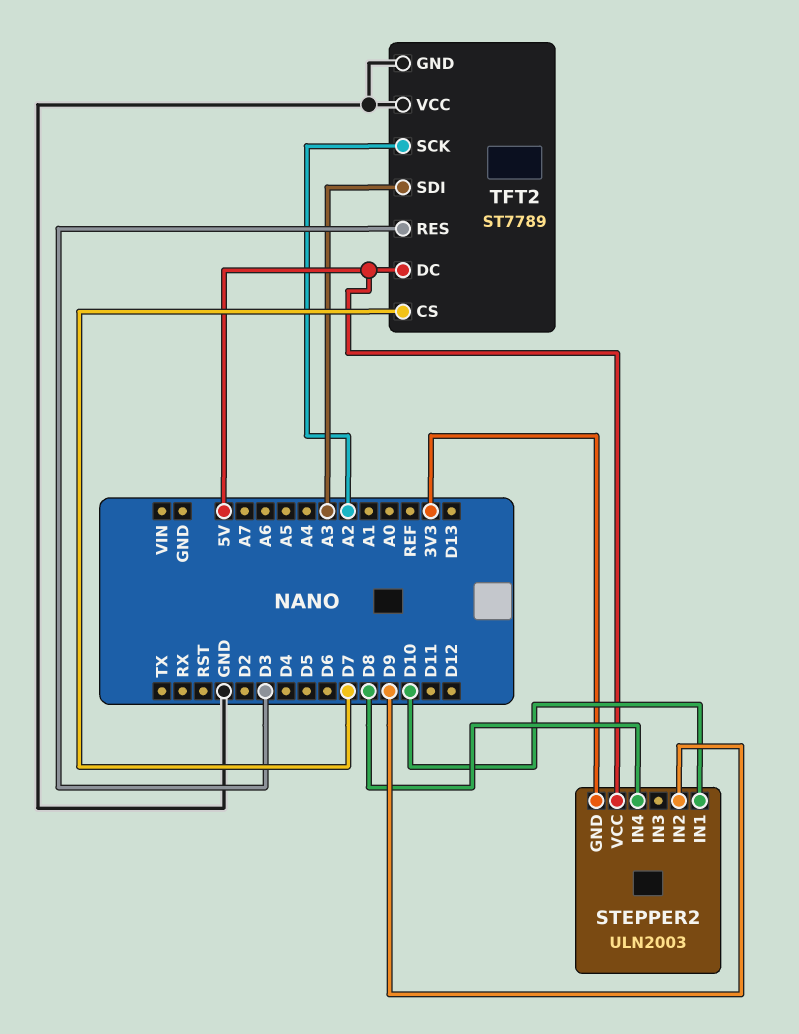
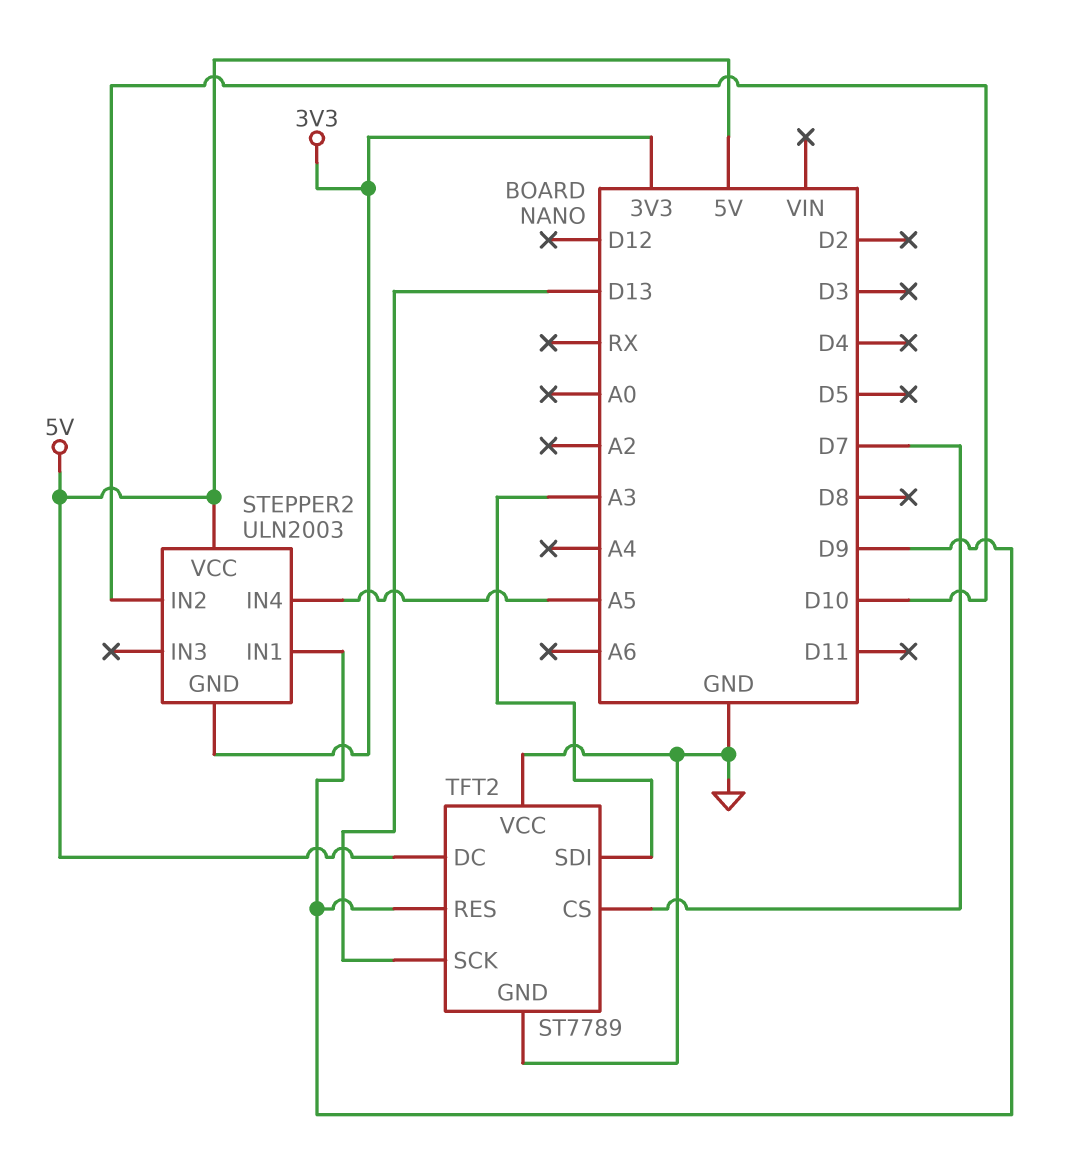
STEPPER2 pin IN1: D10 -> D9
STEPPER2 pin IN2: D9 -> D10
STEPPER2 pin IN4: D8 -> A5
TFT2 pin RES: D3 -> D9
TFT2 pin SCK: A2 -> D13

